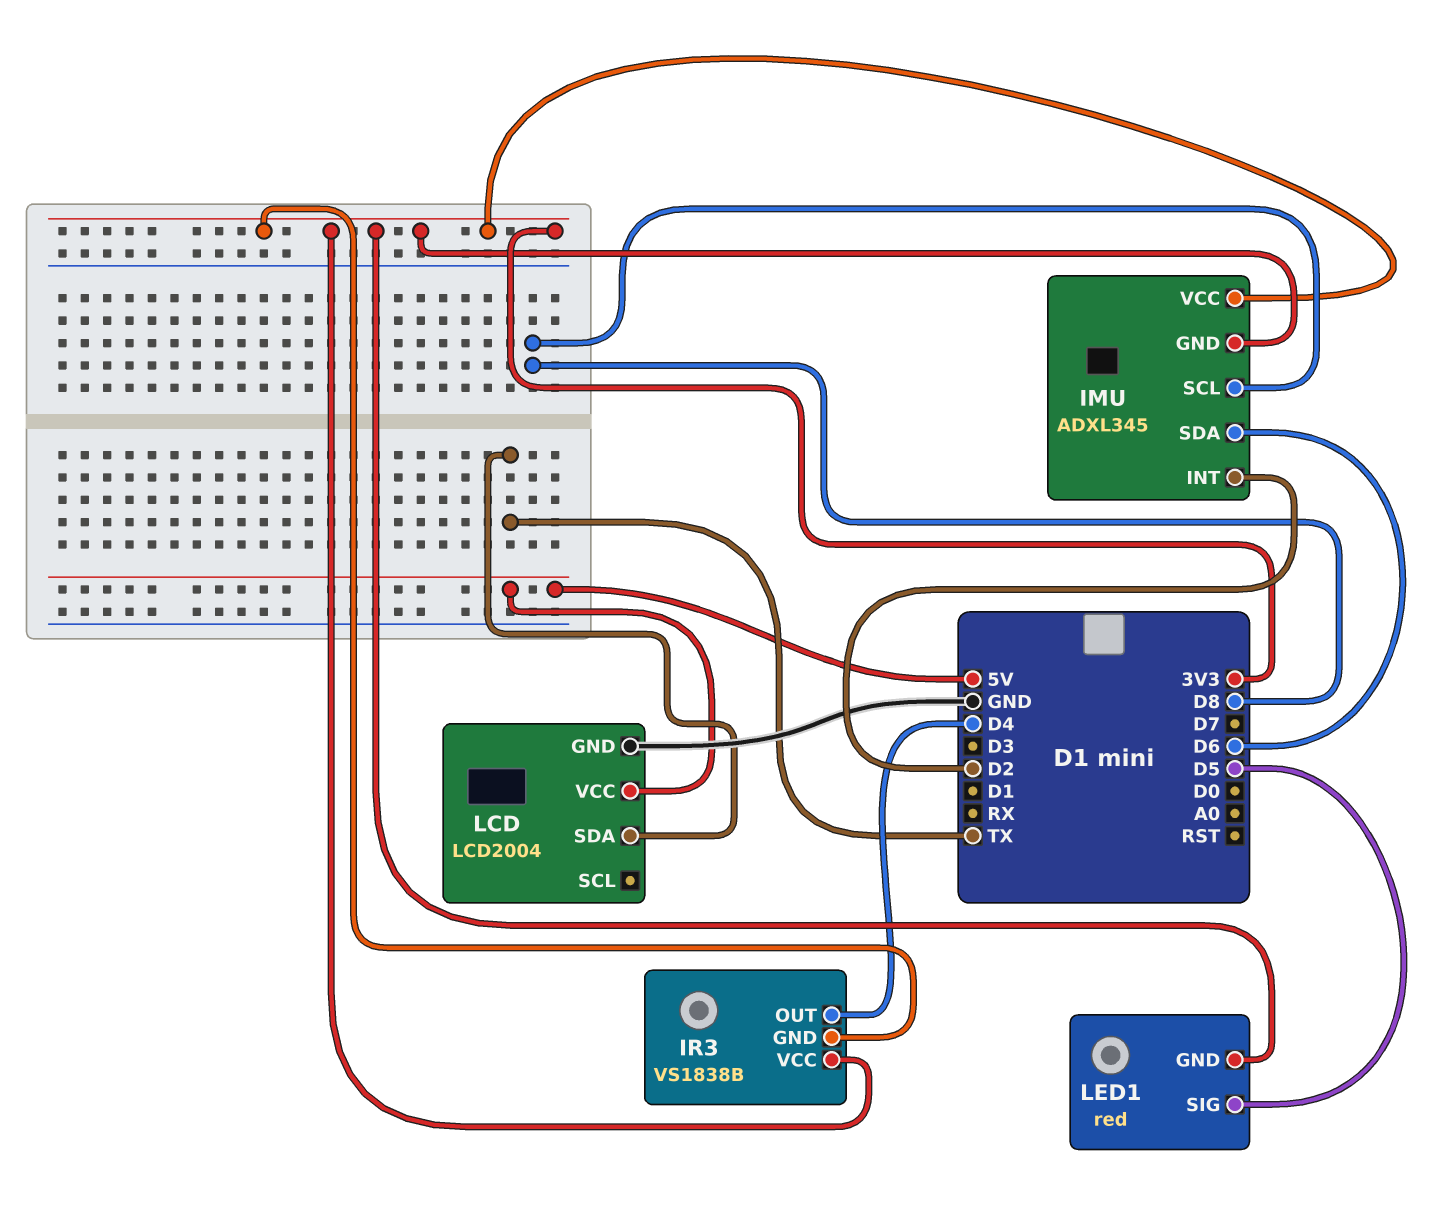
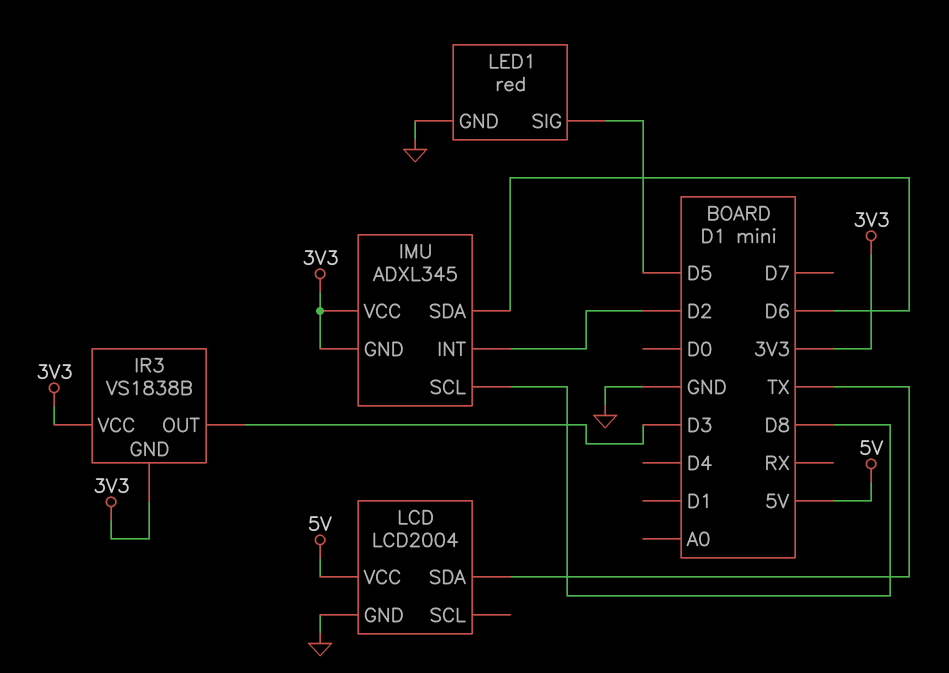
IR3 pin OUT: D4 -> D3
LED1 pin GND: 3V3 -> GND

